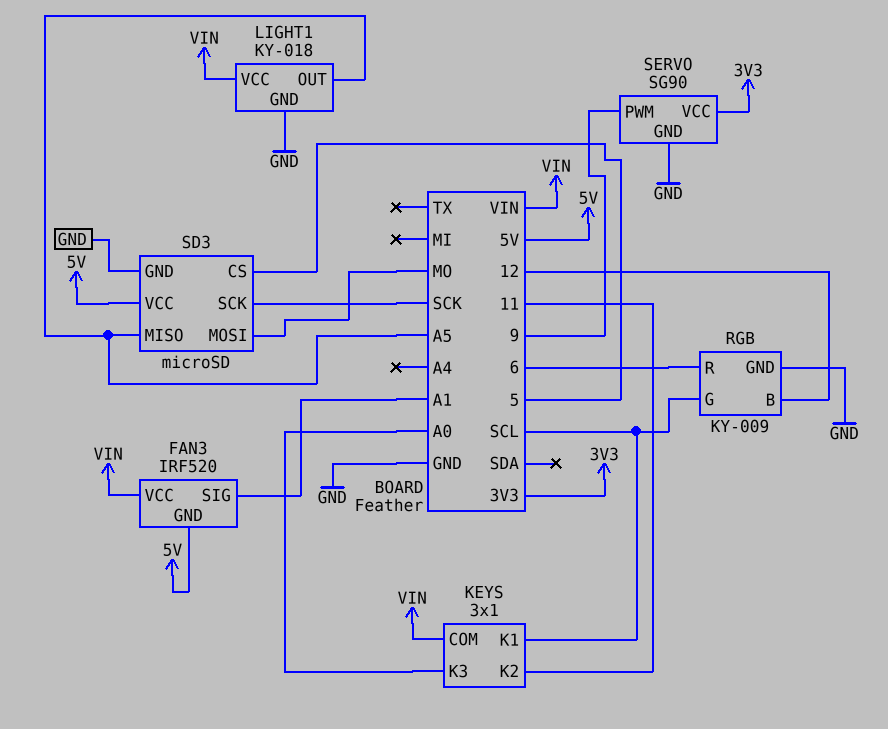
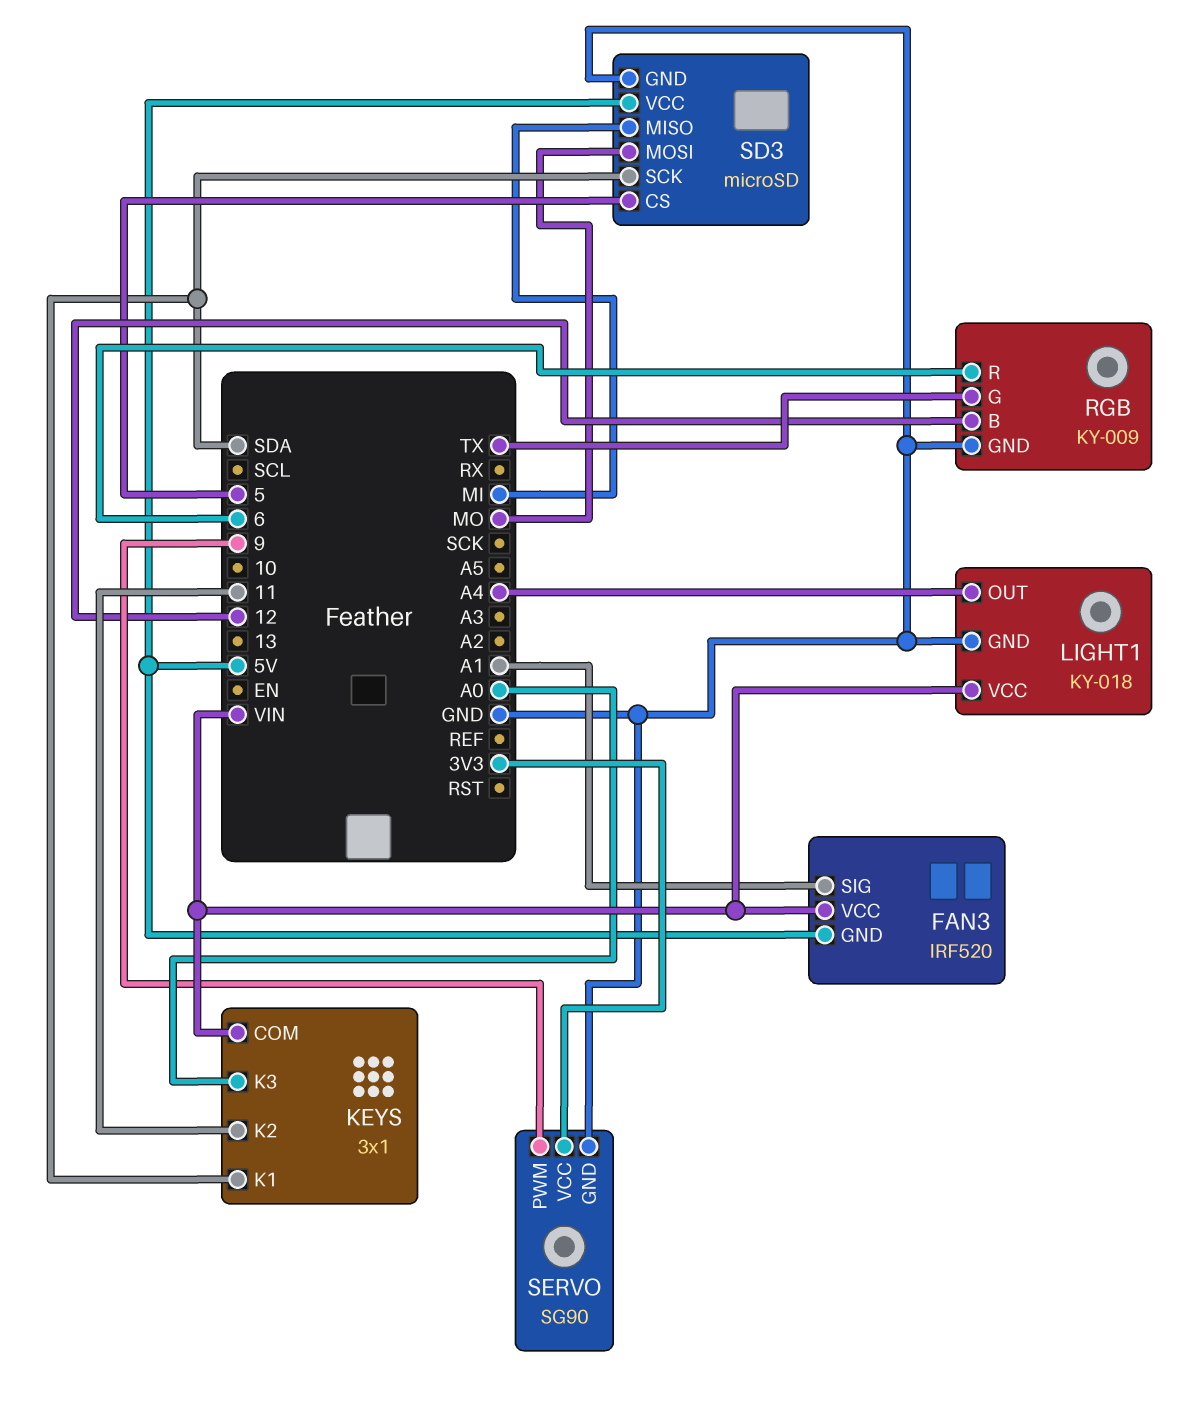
KEYS pin K1: SCL -> SDA
LIGHT1 pin OUT: A5 -> A4
RGB pin G: SCL -> TX
SD3 pin MISO: A5 -> MI
SD3 pin SCK: SCK -> SDA

